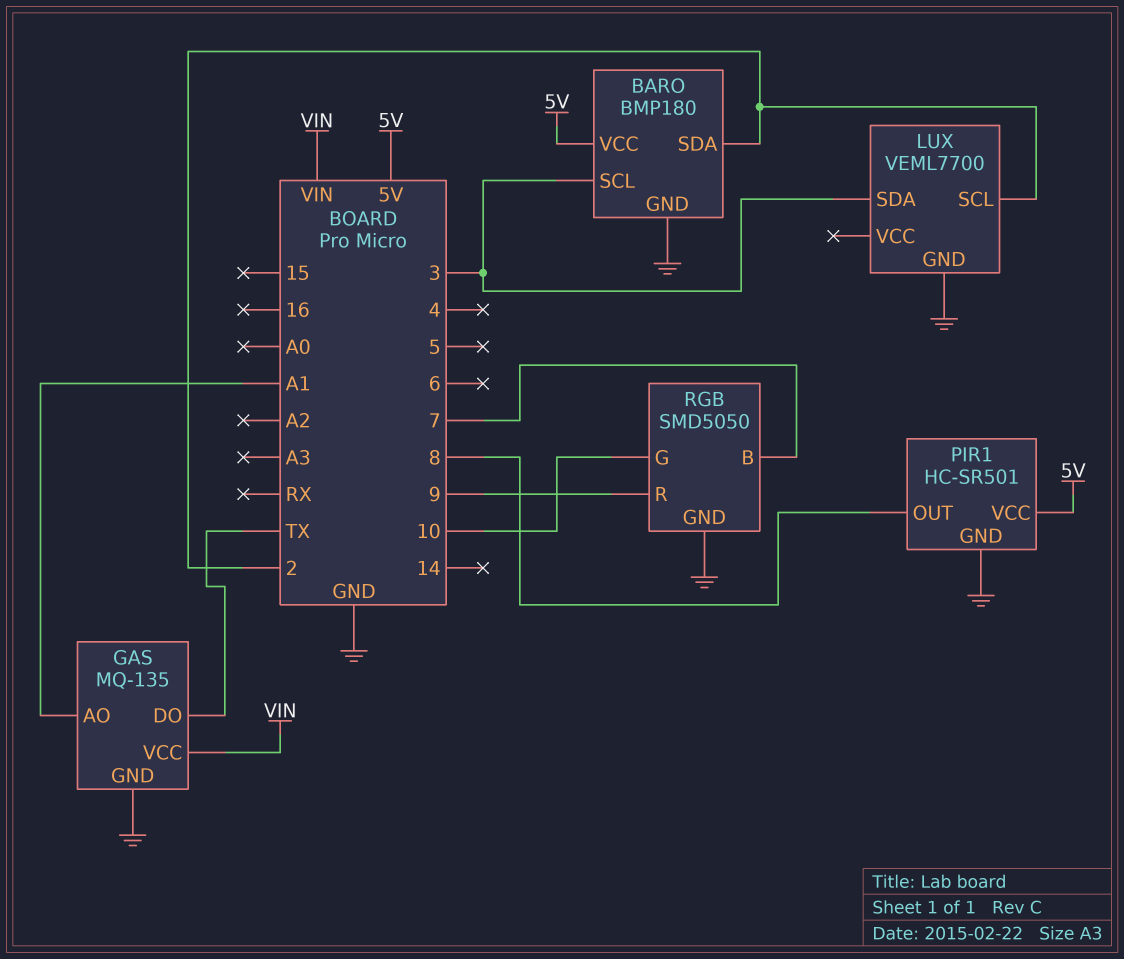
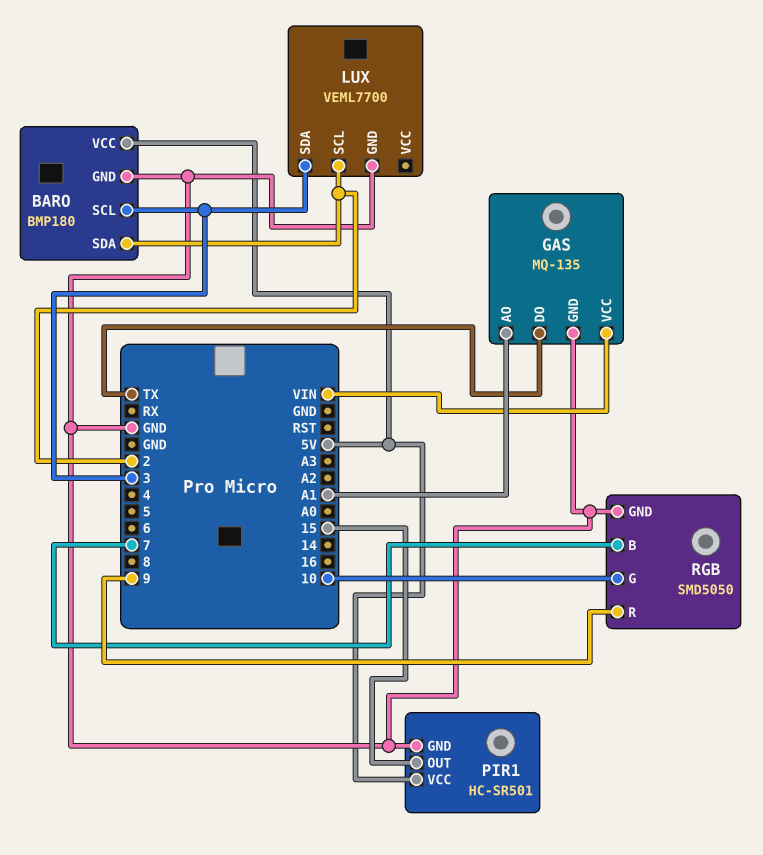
PIR1 pin OUT: 8 -> 15

